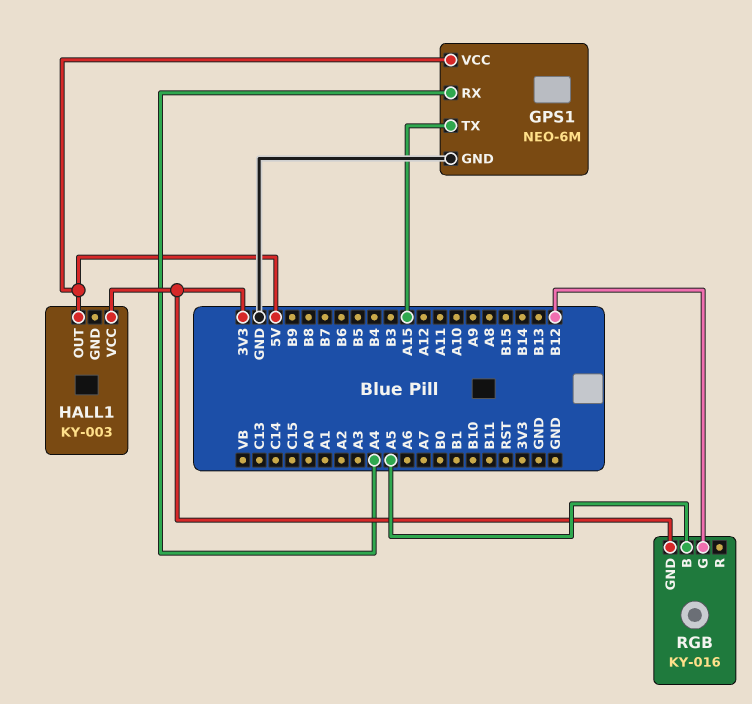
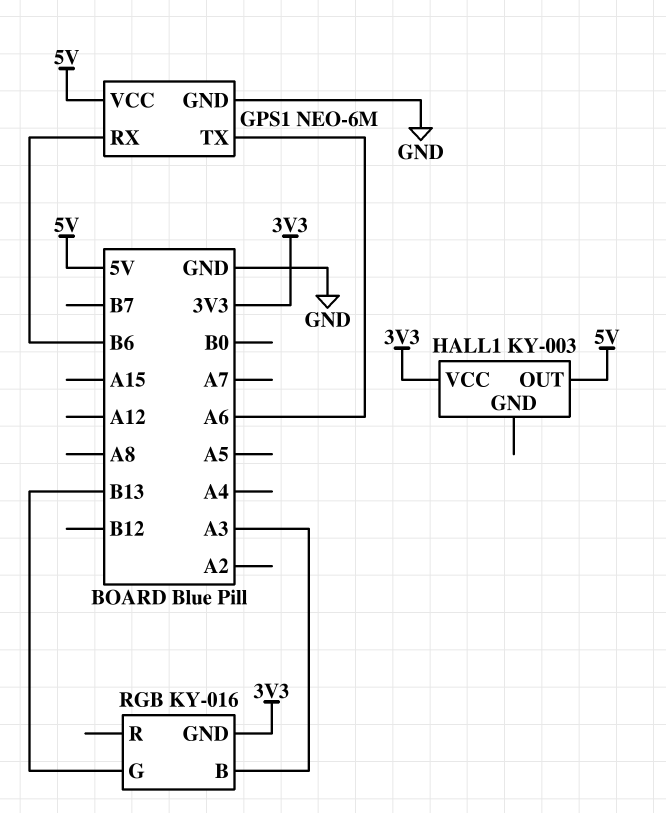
GPS1 pin RX: A4 -> B6
GPS1 pin TX: A15 -> A6
RGB pin B: A5 -> A3
RGB pin G: B12 -> B13

